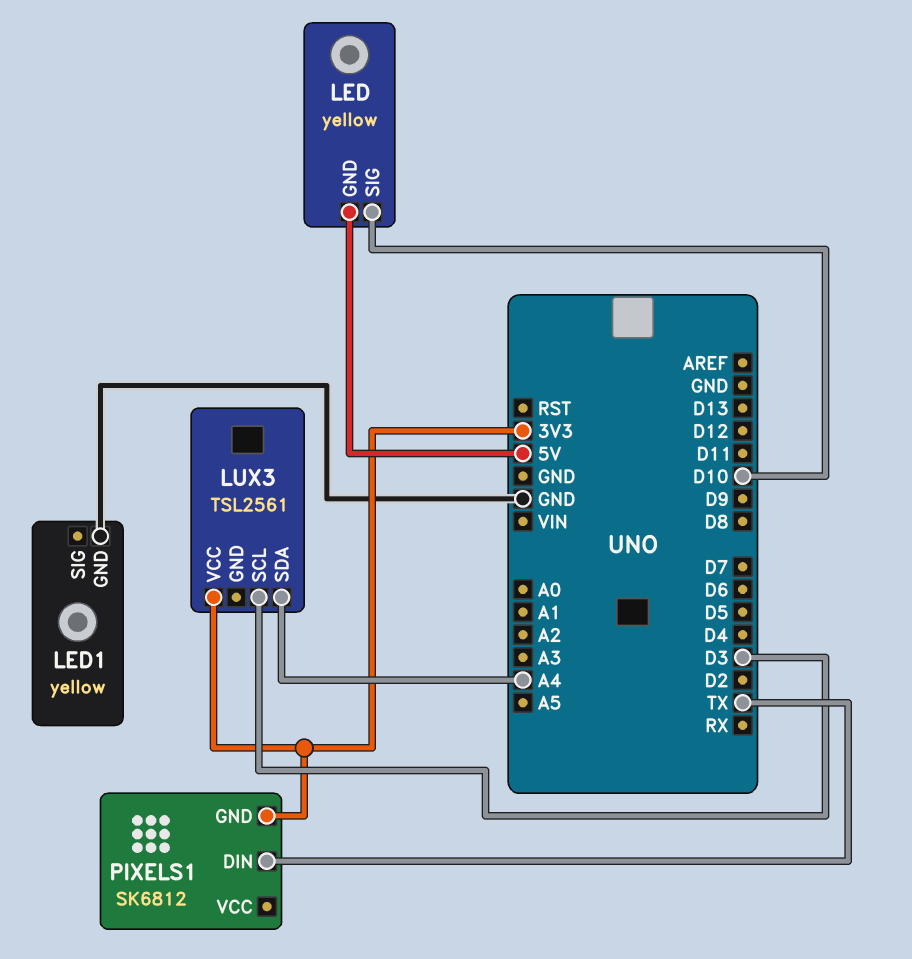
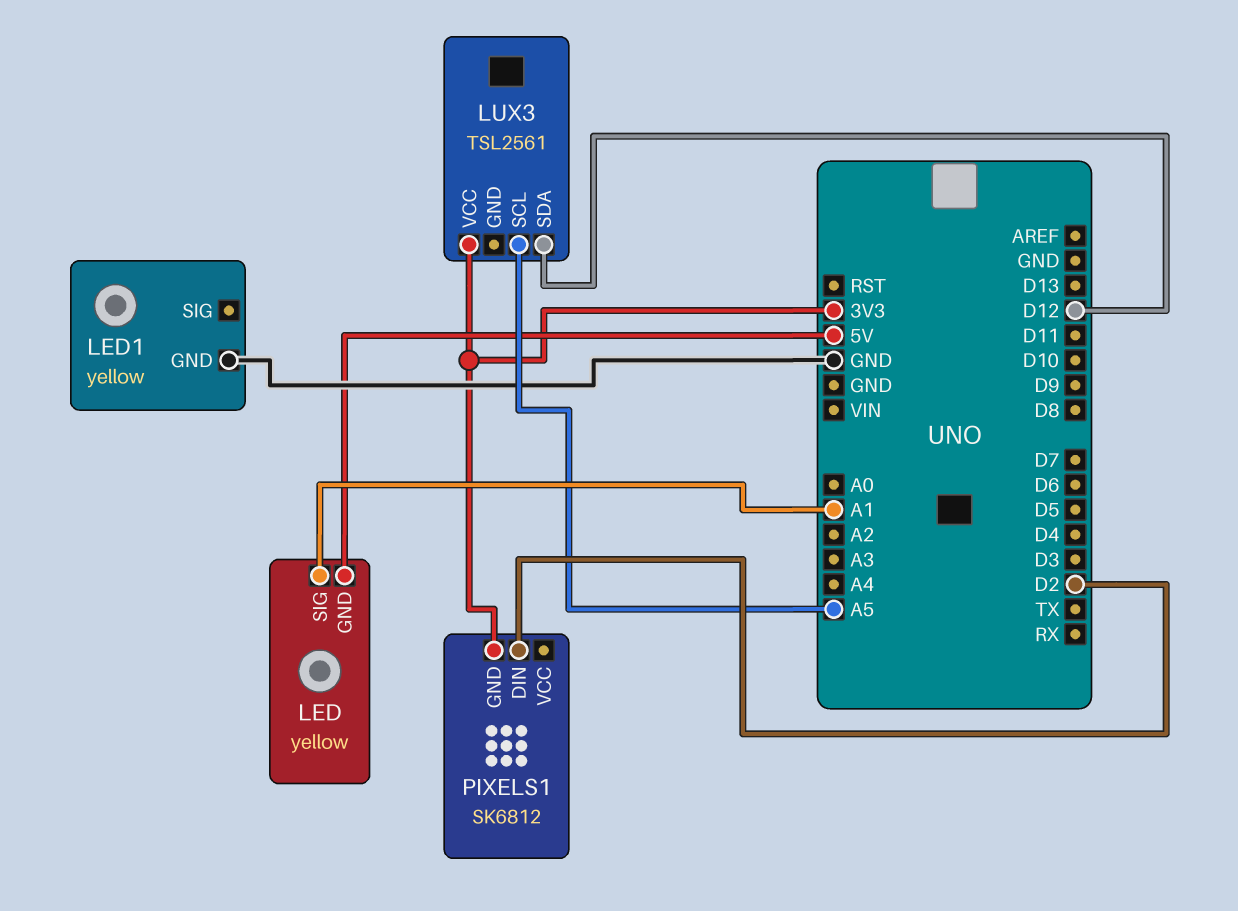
LED pin SIG: D10 -> A1
LUX3 pin SCL: D3 -> A5
LUX3 pin SDA: A4 -> D12
PIXELS1 pin DIN: TX -> D2

